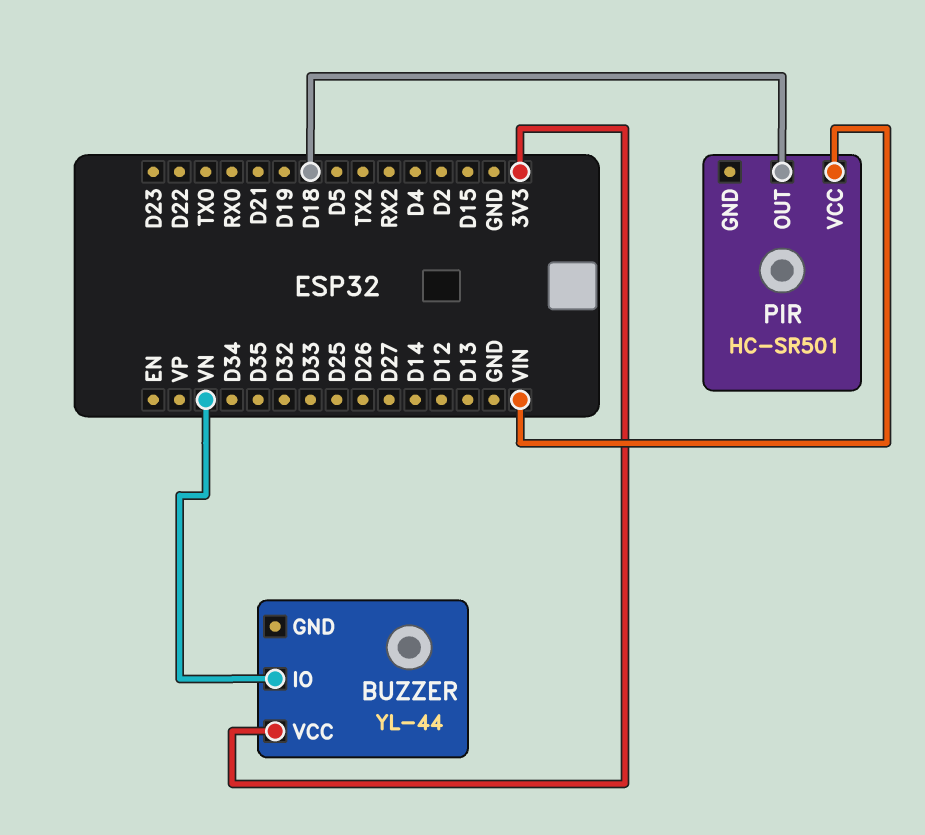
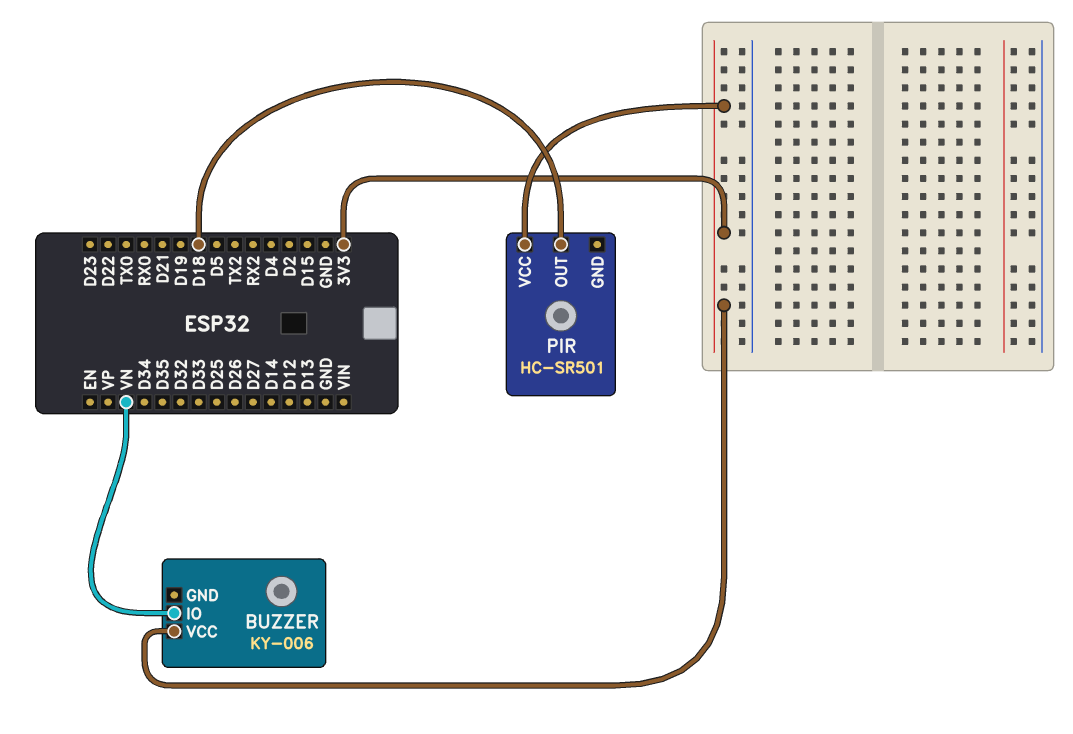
BUZZER: YL-44 -> KY-006
PIR pin VCC: VIN -> 3V3

